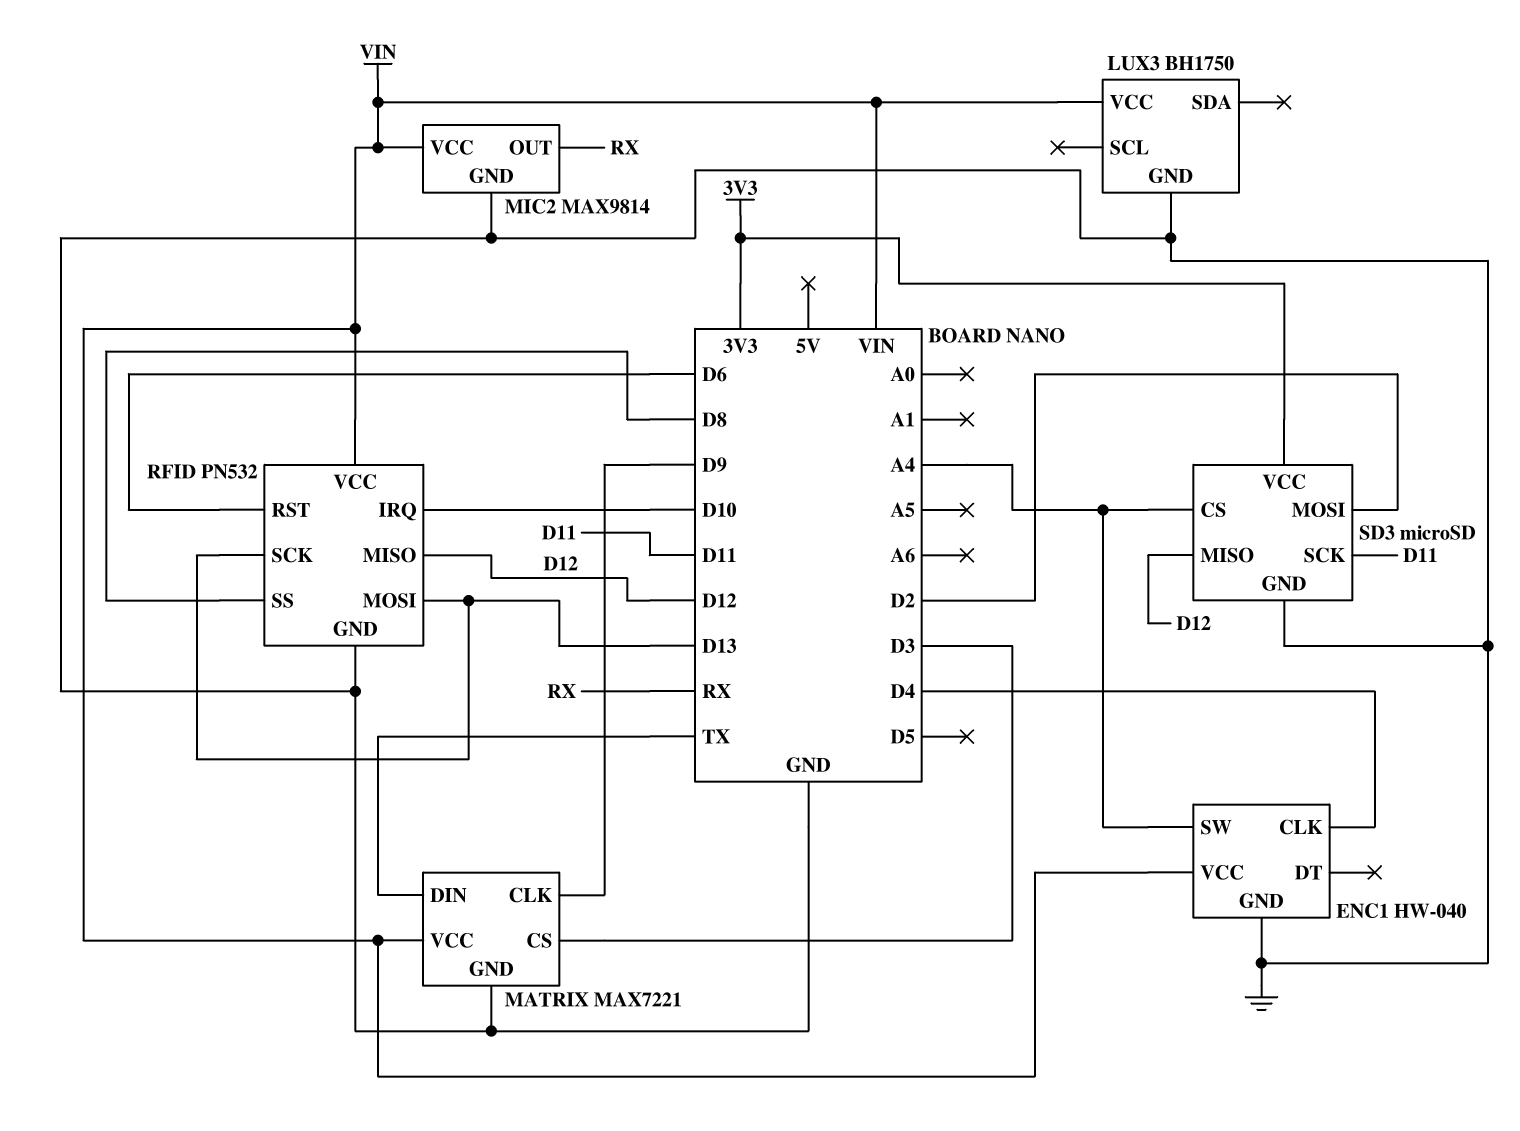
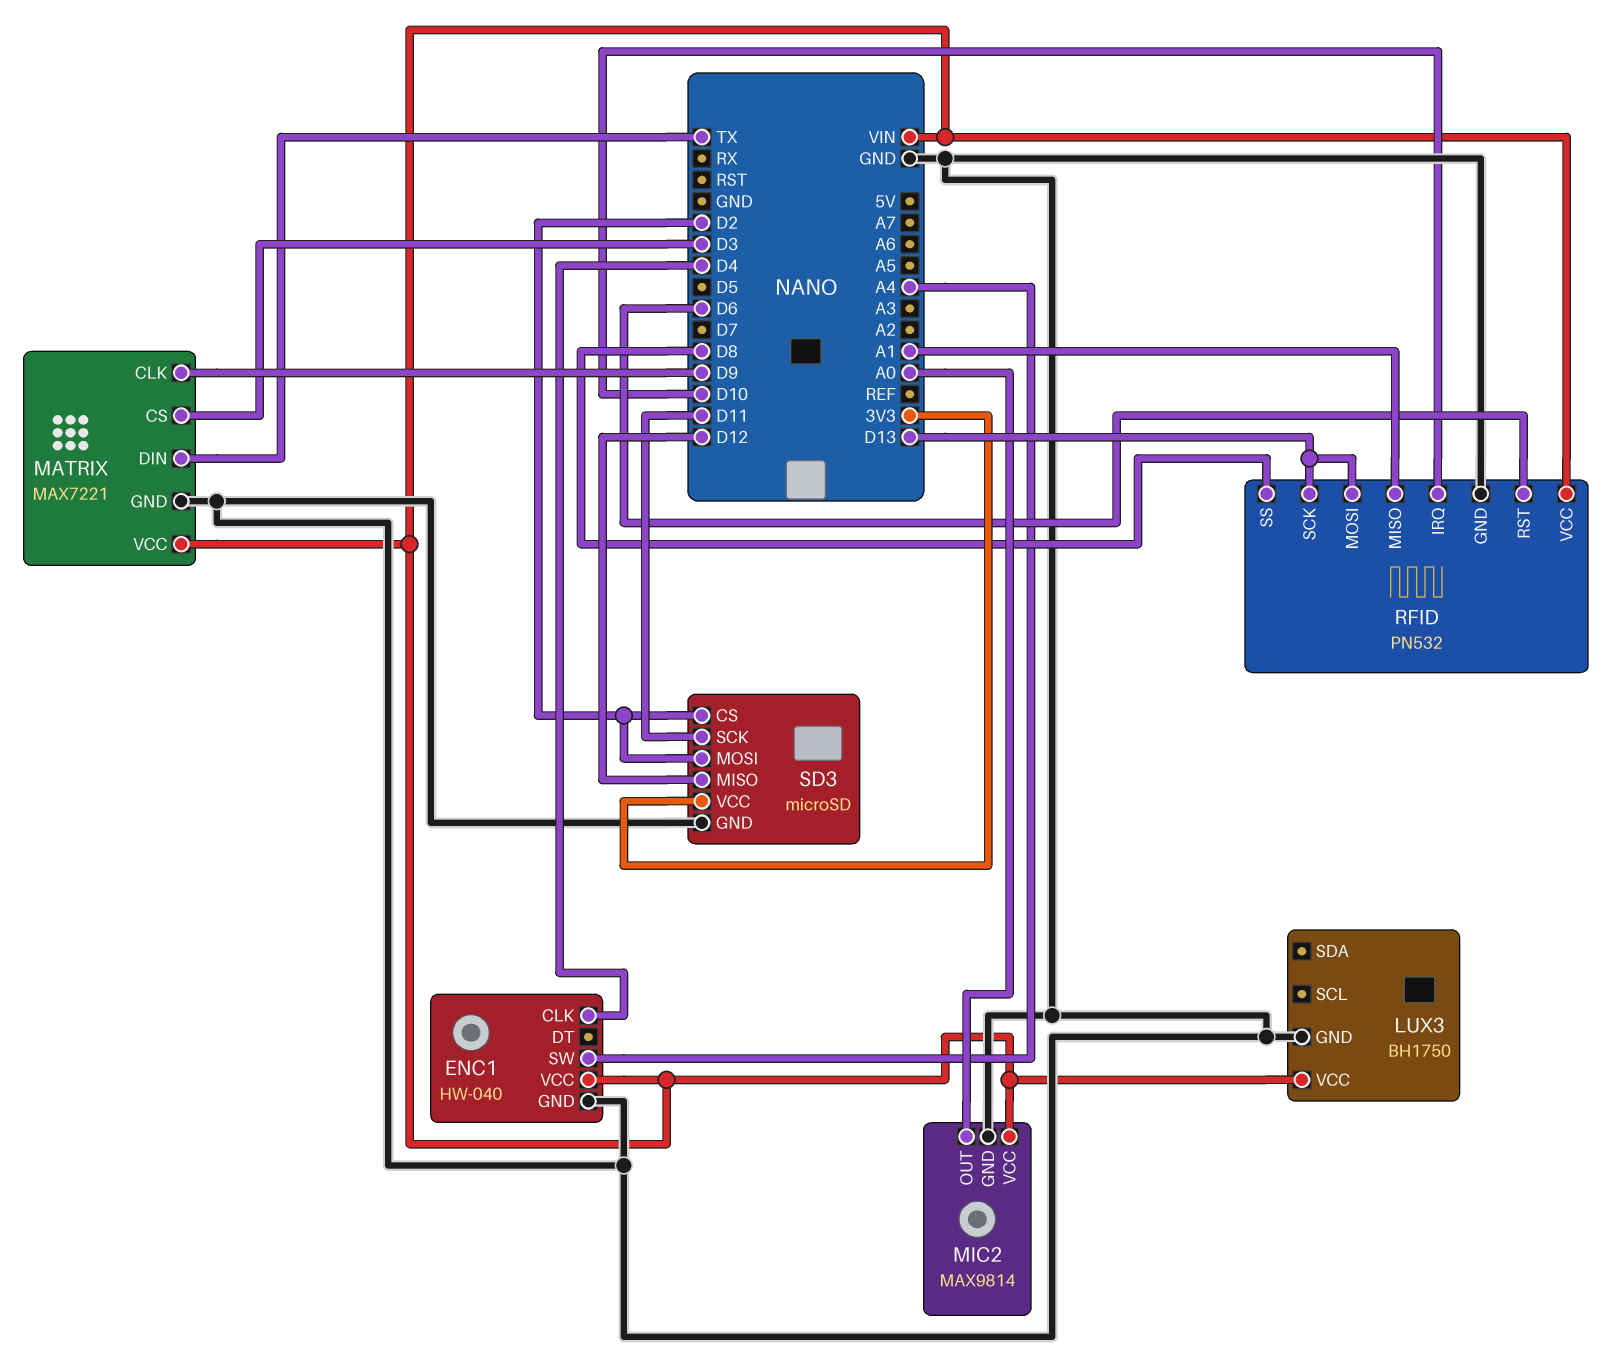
MIC2 pin OUT: RX -> A0
RFID pin MISO: D12 -> A1
SD3 pin CS: A4 -> D2

